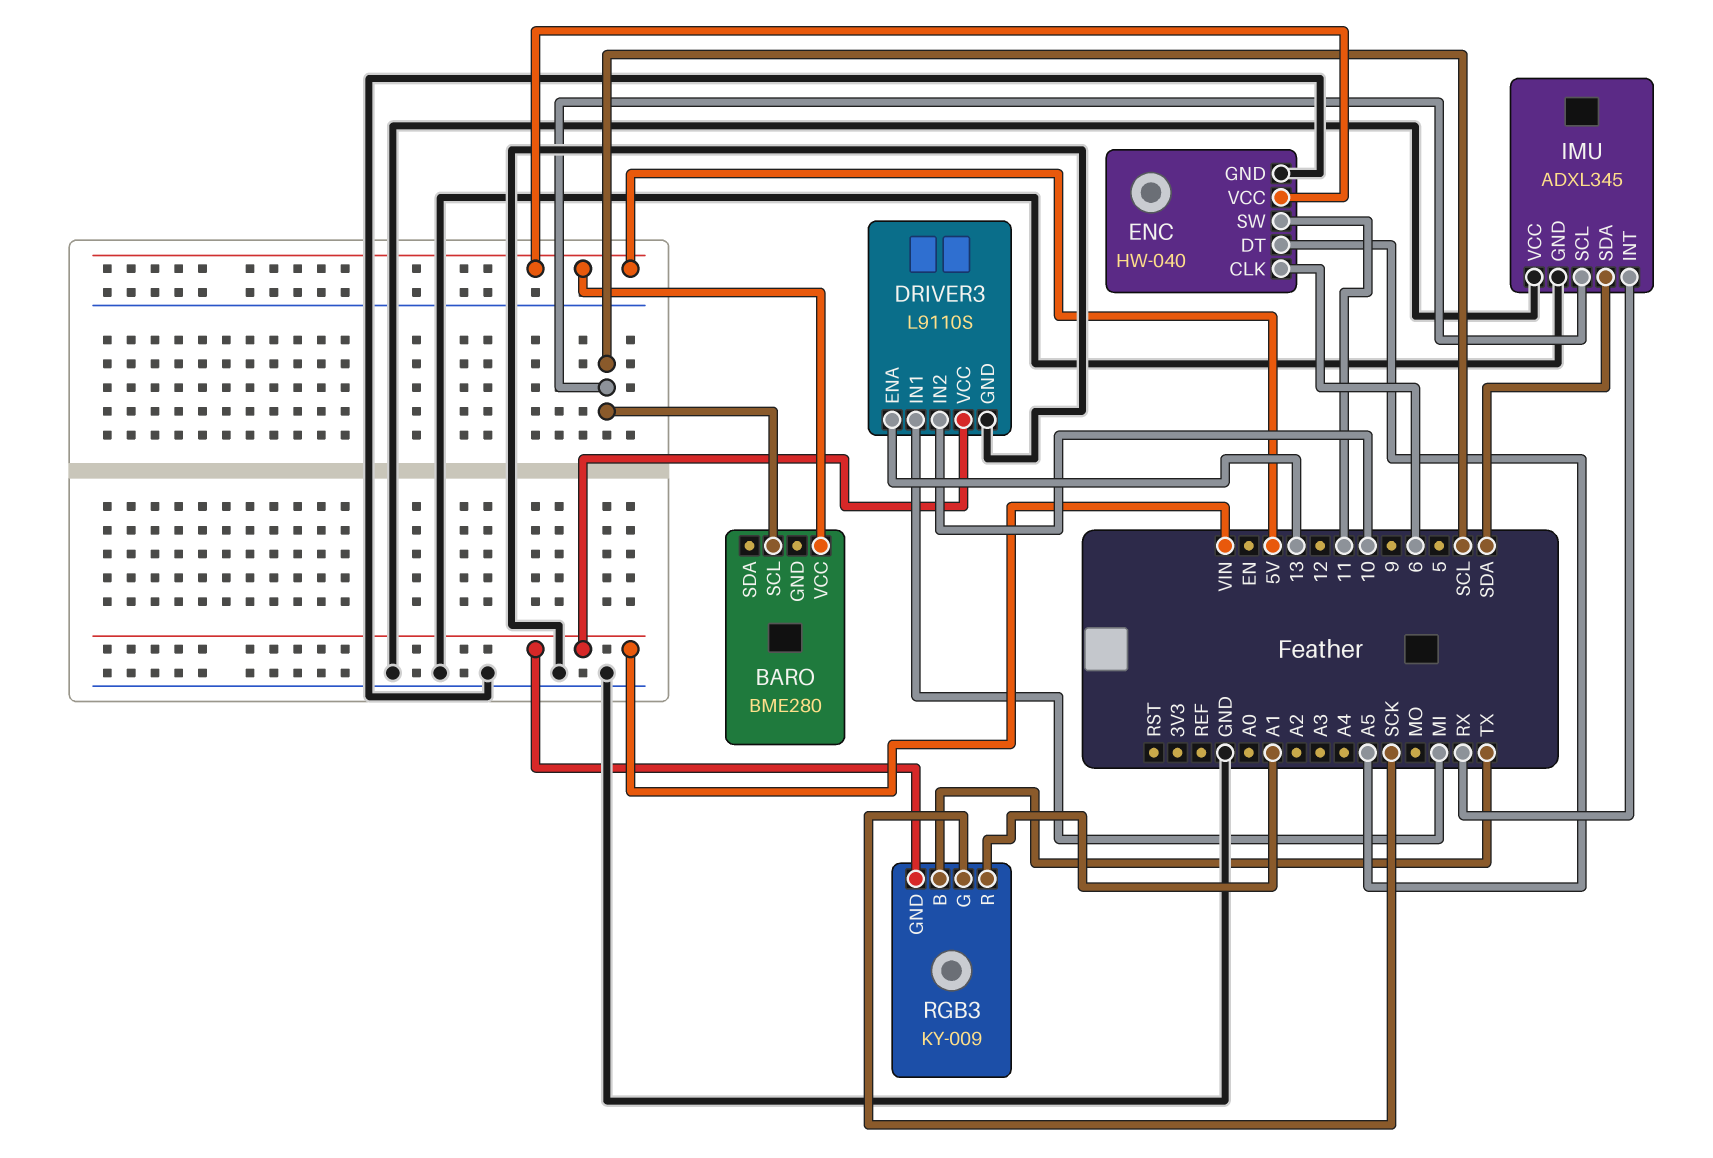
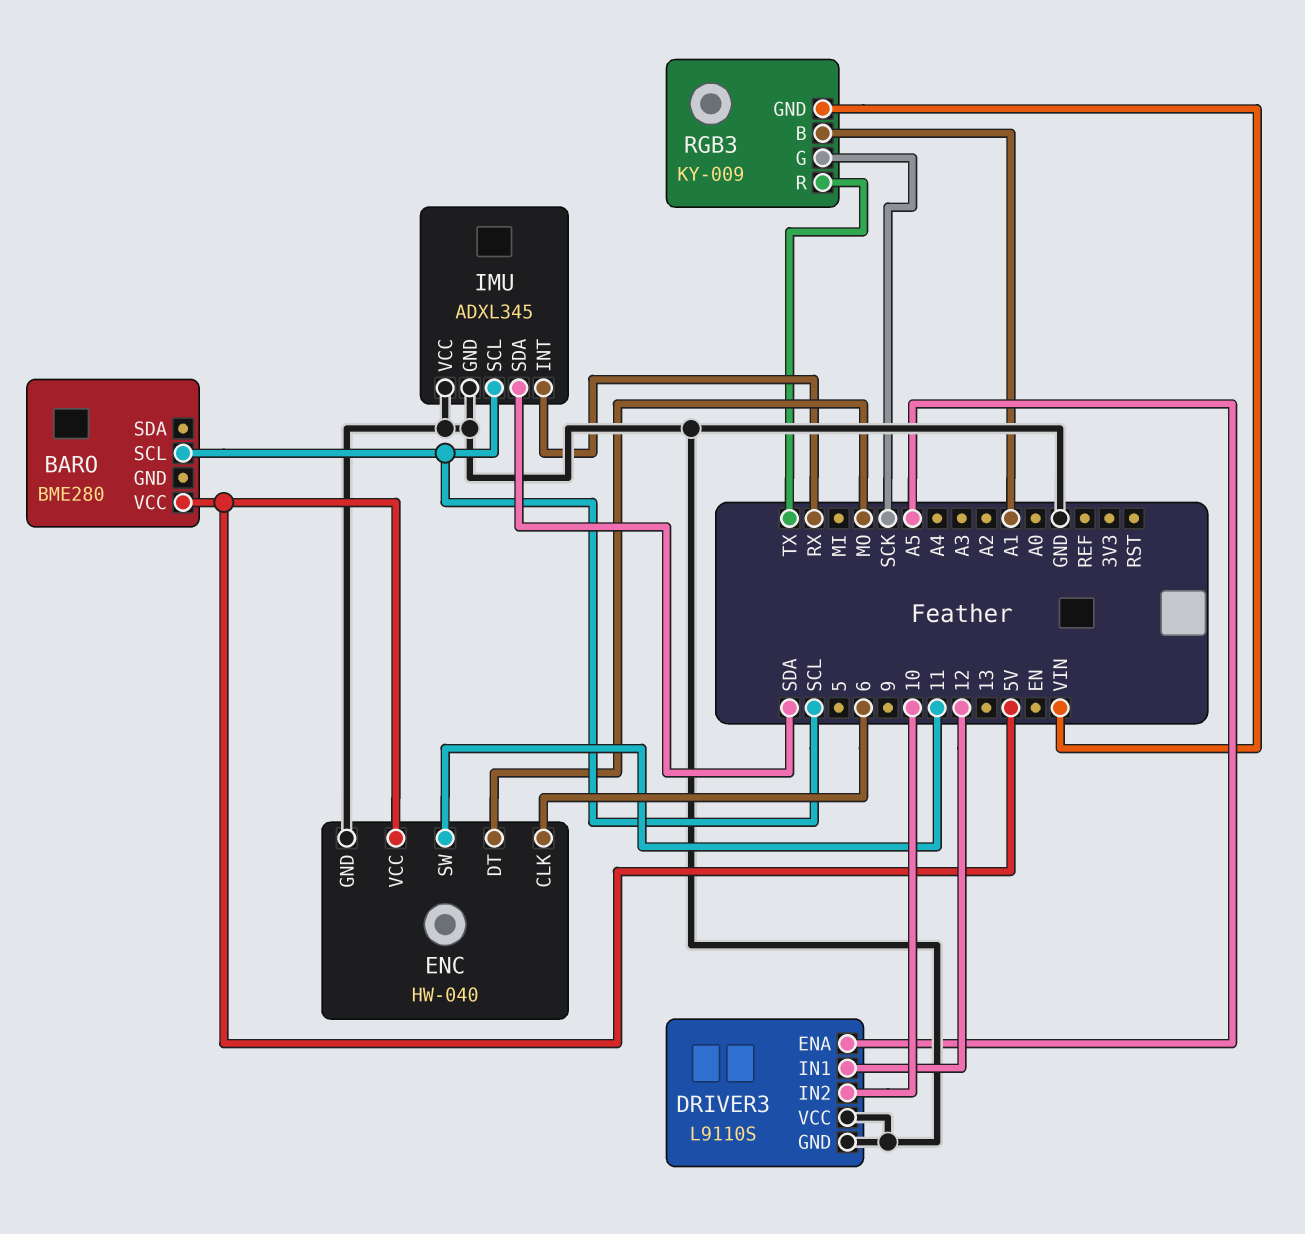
DRIVER3 pin ENA: 13 -> A5
DRIVER3 pin IN1: MI -> 12
DRIVER3 pin VCC: VIN -> GND
ENC pin DT: A5 -> MO
RGB3 pin B: TX -> A1
RGB3 pin R: A1 -> TX

